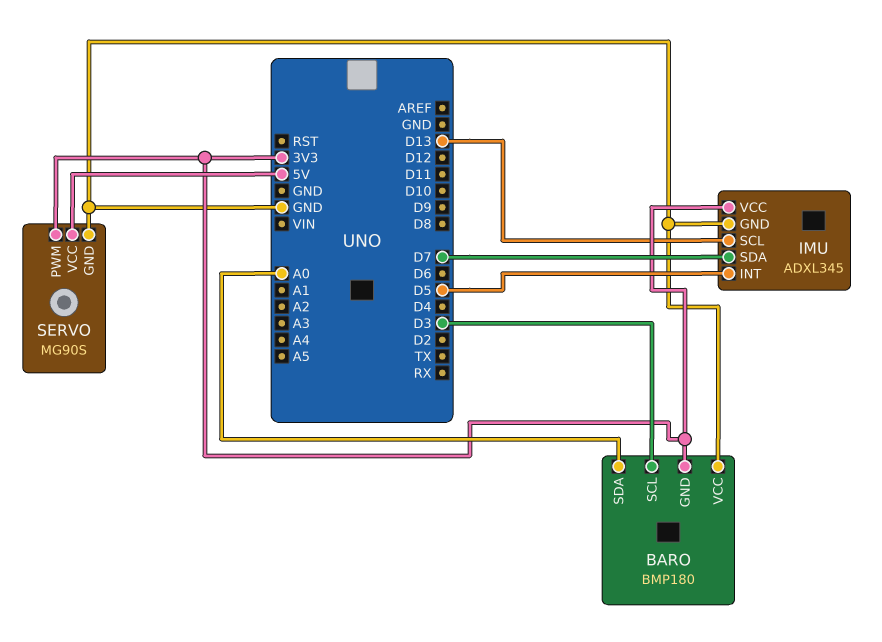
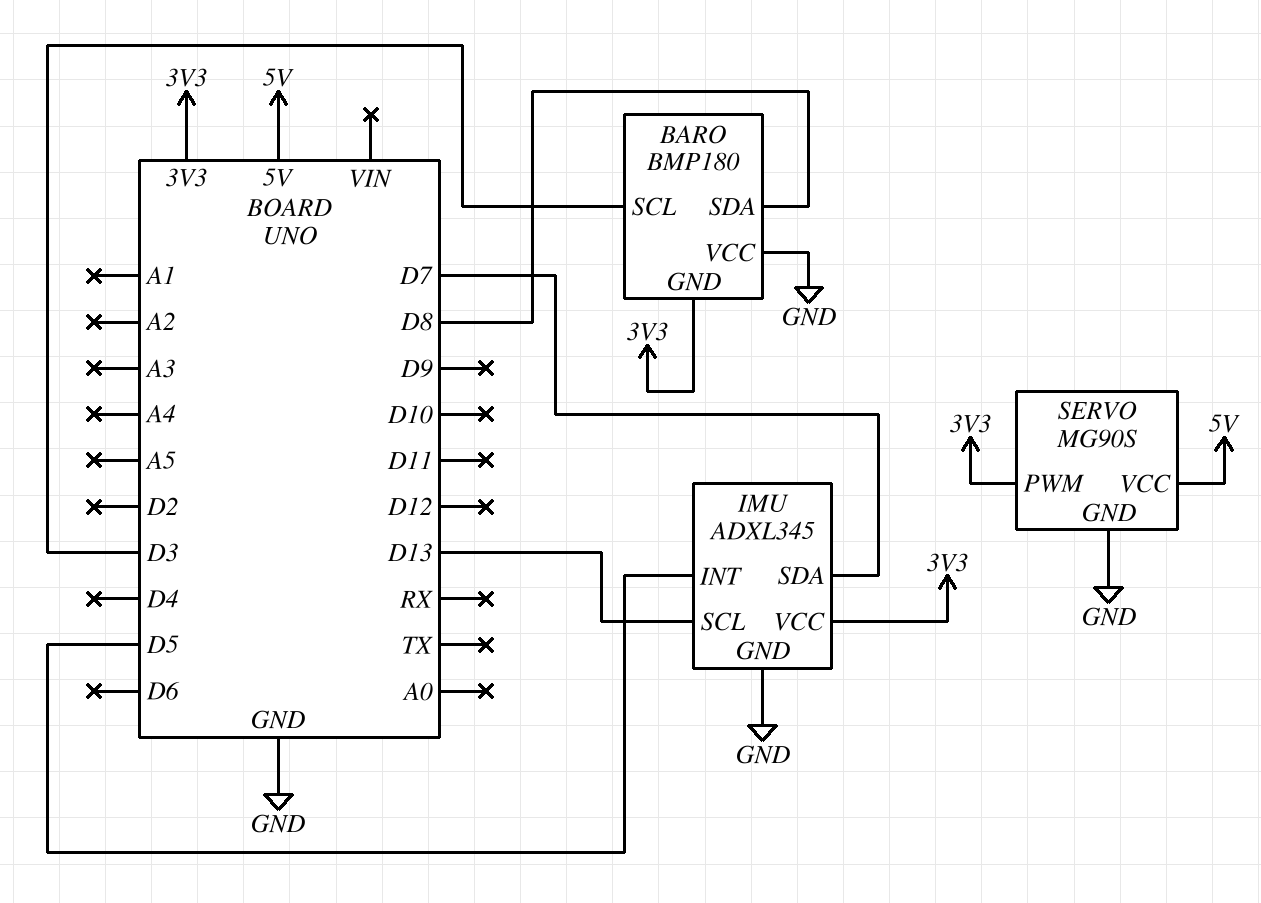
BARO pin SDA: A0 -> D8

